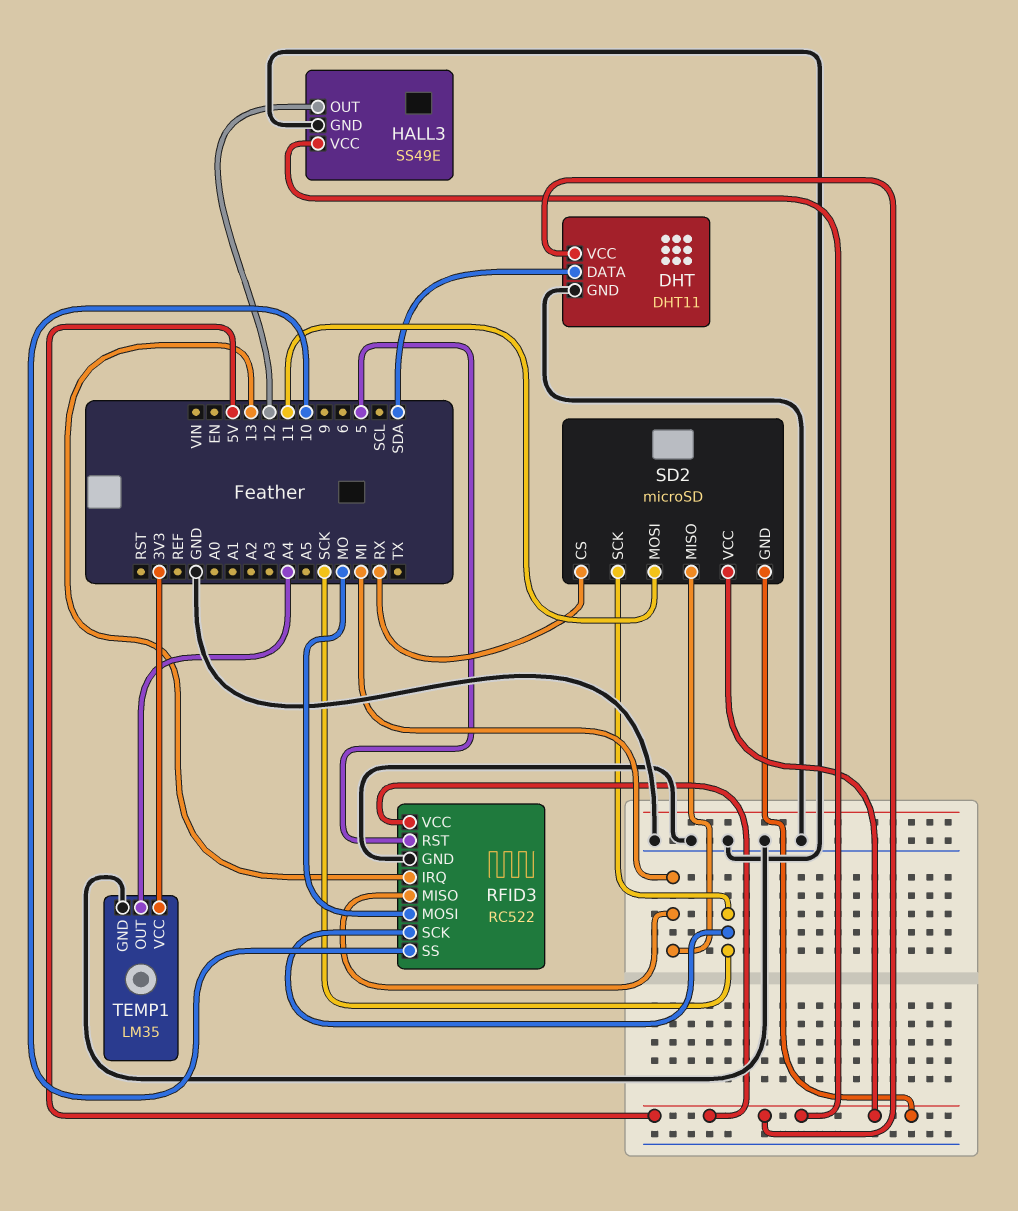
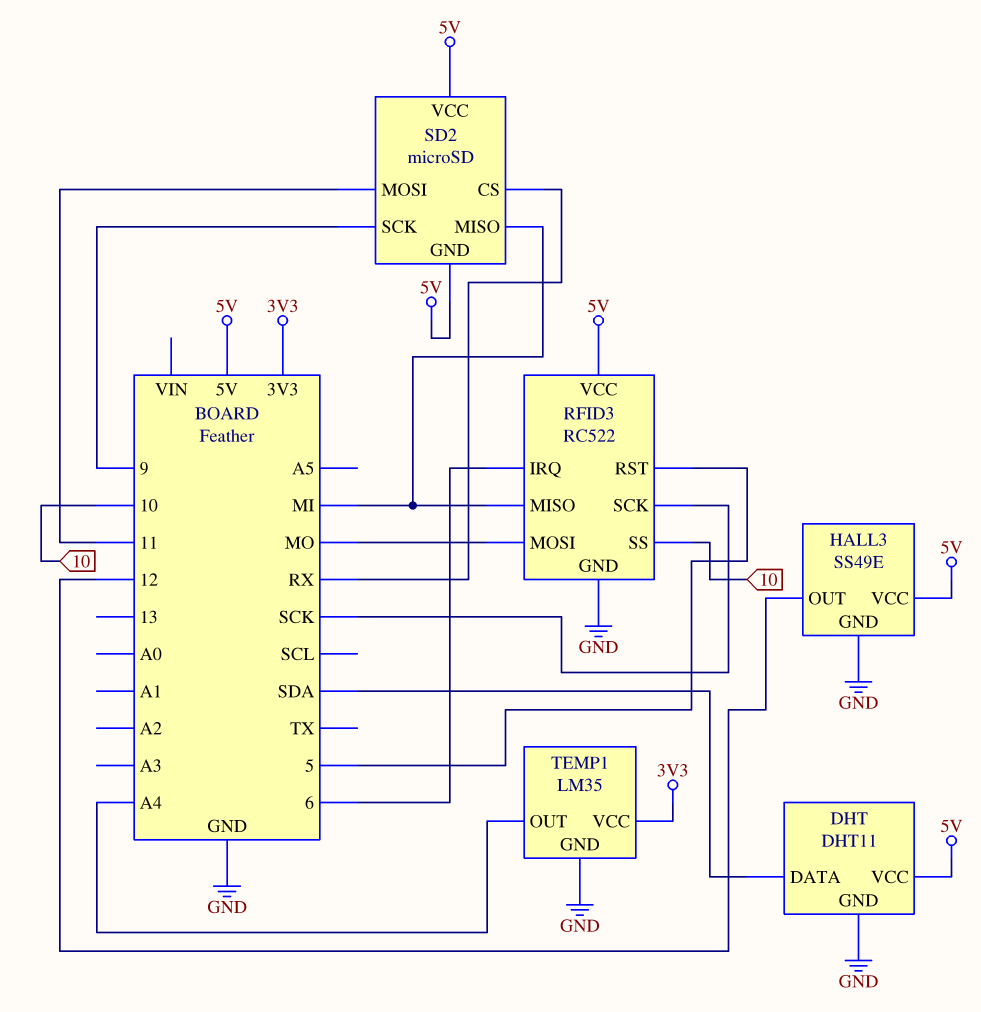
RFID3 pin IRQ: 13 -> 6
SD2 pin SCK: SCK -> 9

